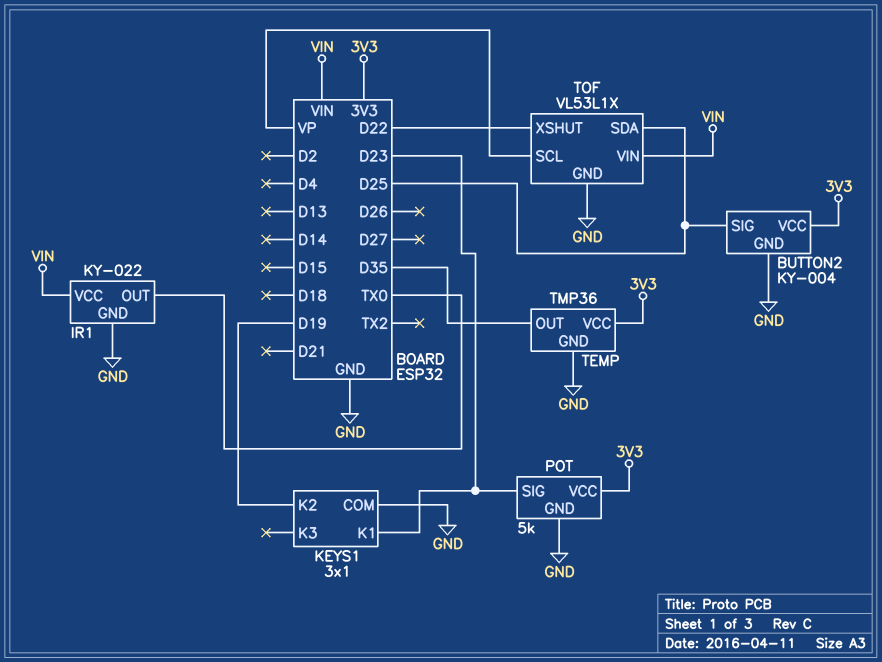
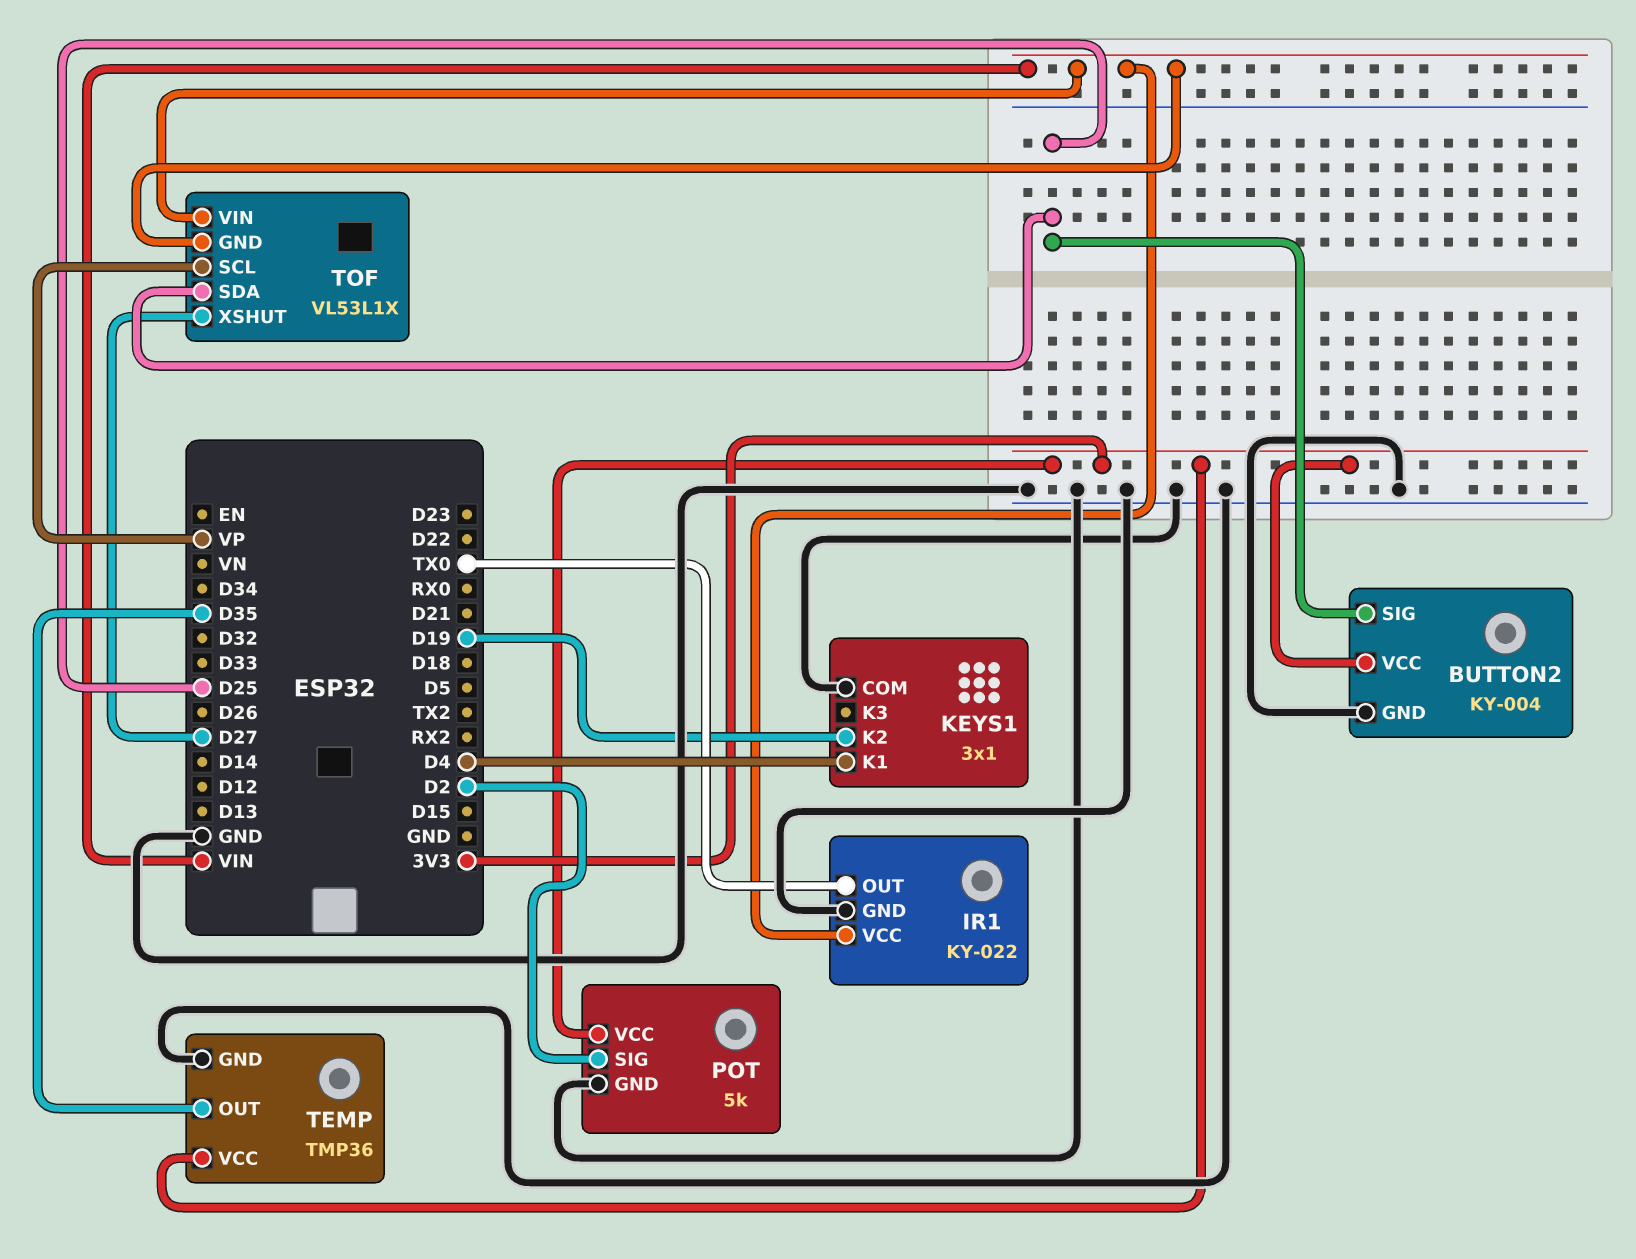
KEYS1 pin K1: D23 -> D4
POT pin SIG: D23 -> D2
TOF pin GND: GND -> VIN
TOF pin XSHUT: D22 -> D27

